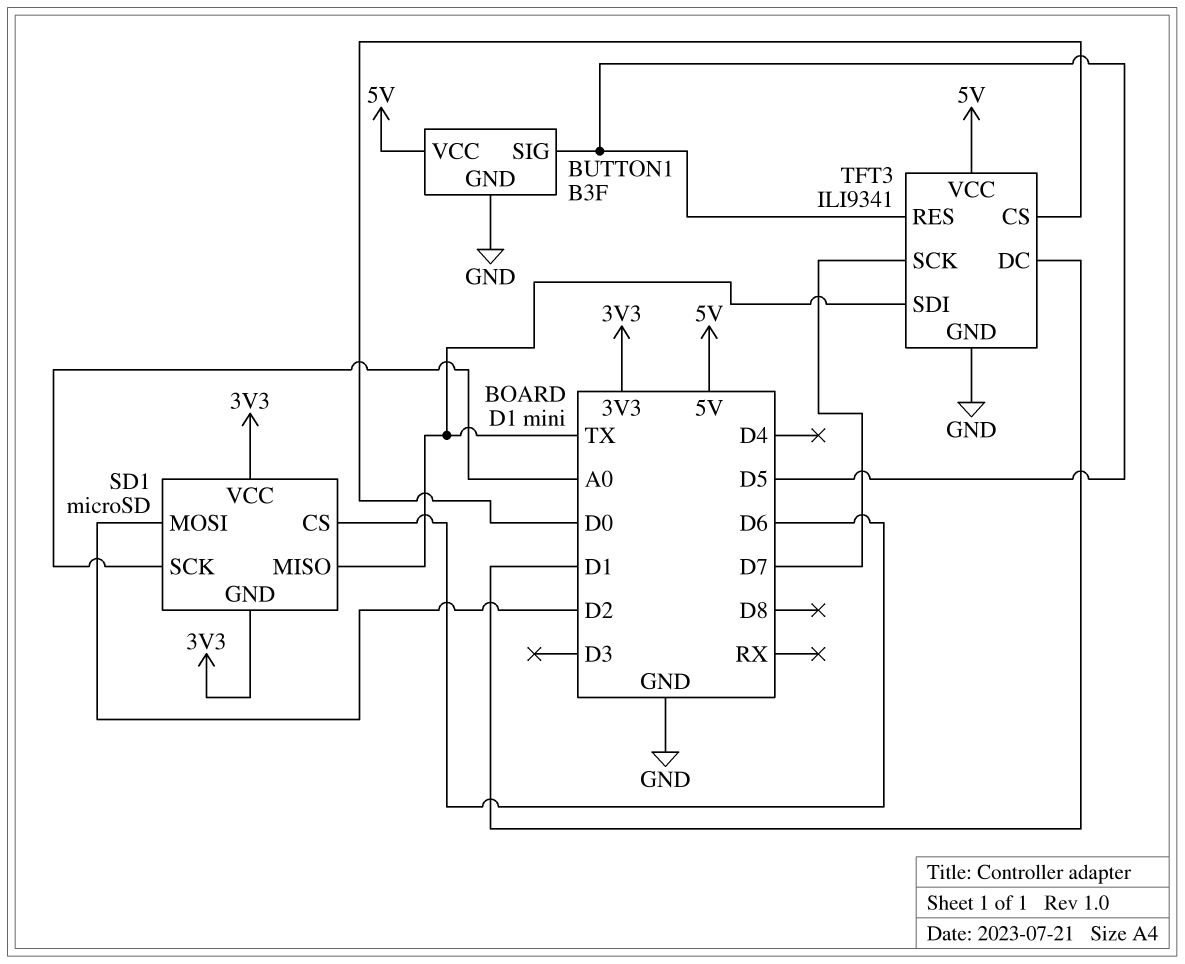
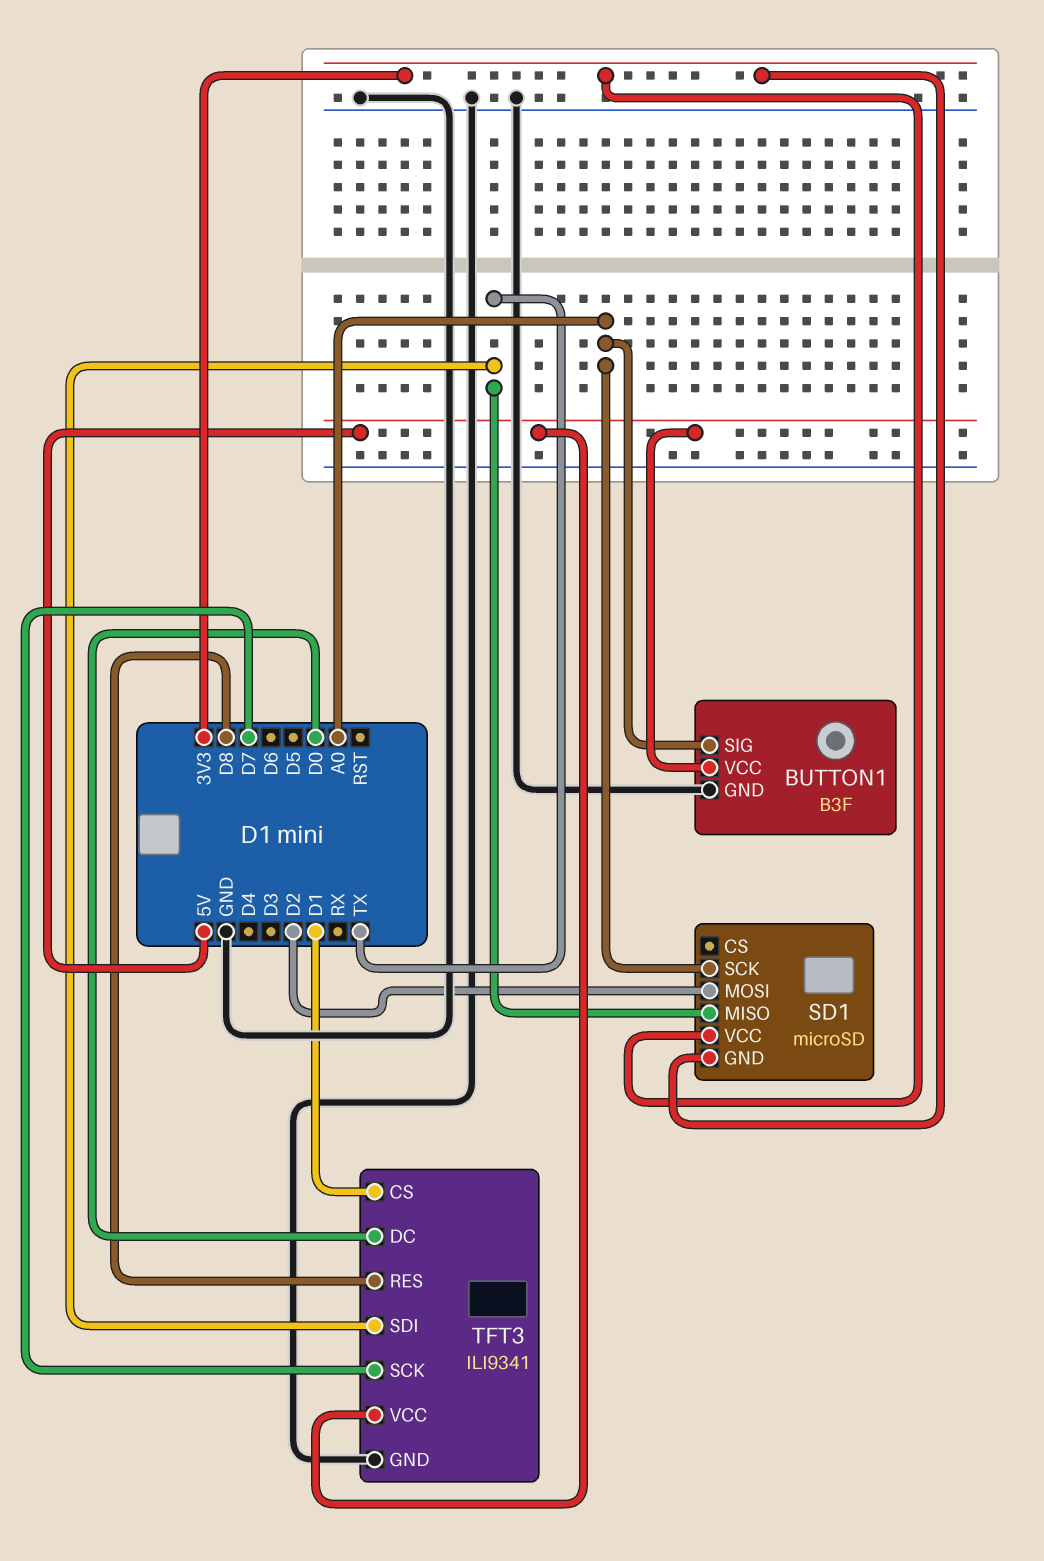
BUTTON1 pin SIG: D5 -> A0
SD1 pin CS: D6 -> none
TFT3 pin CS: D0 -> D1
TFT3 pin DC: D1 -> D0
TFT3 pin RES: D5 -> D8

